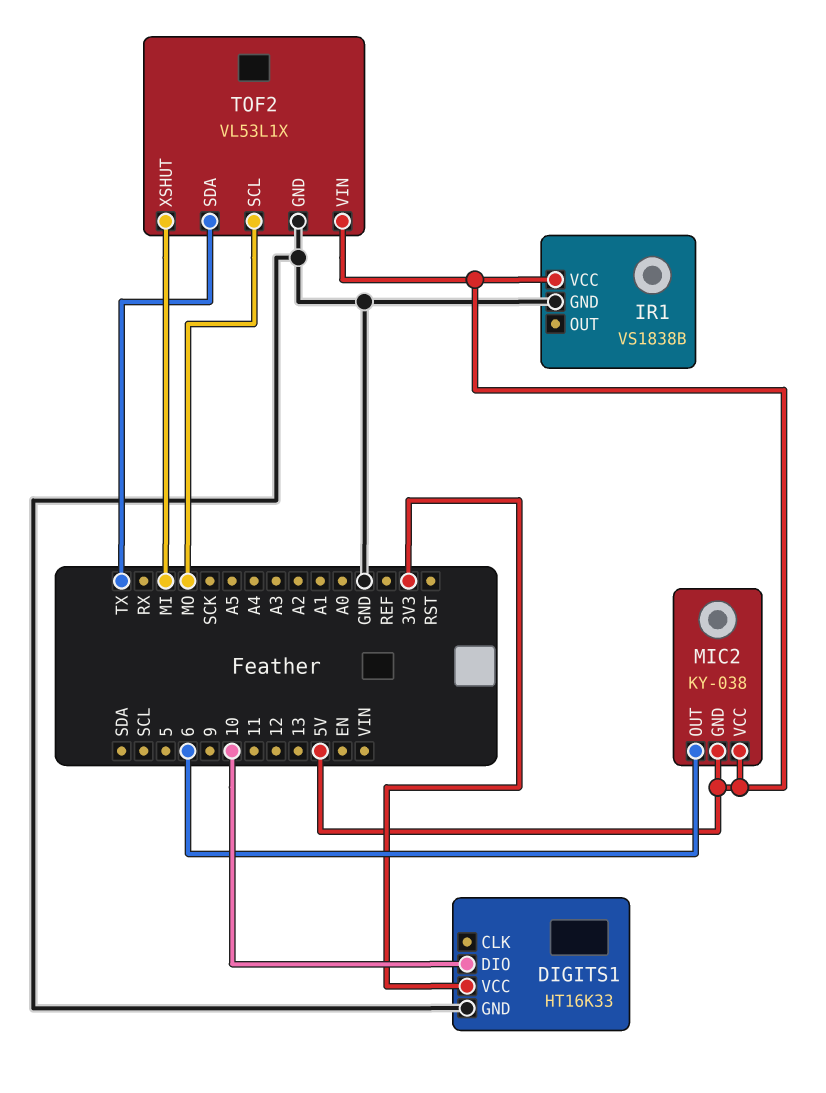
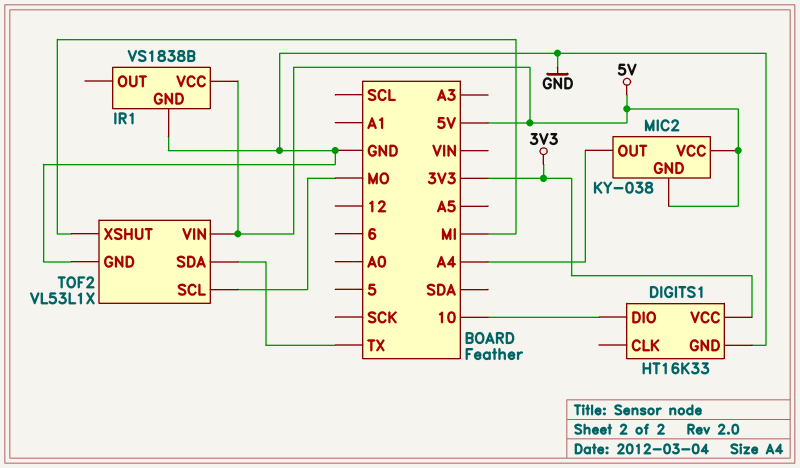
MIC2 pin OUT: 6 -> A4

